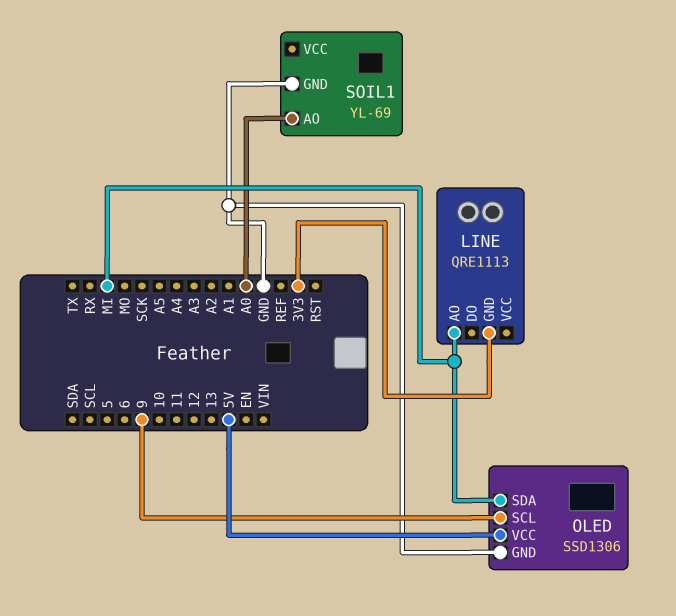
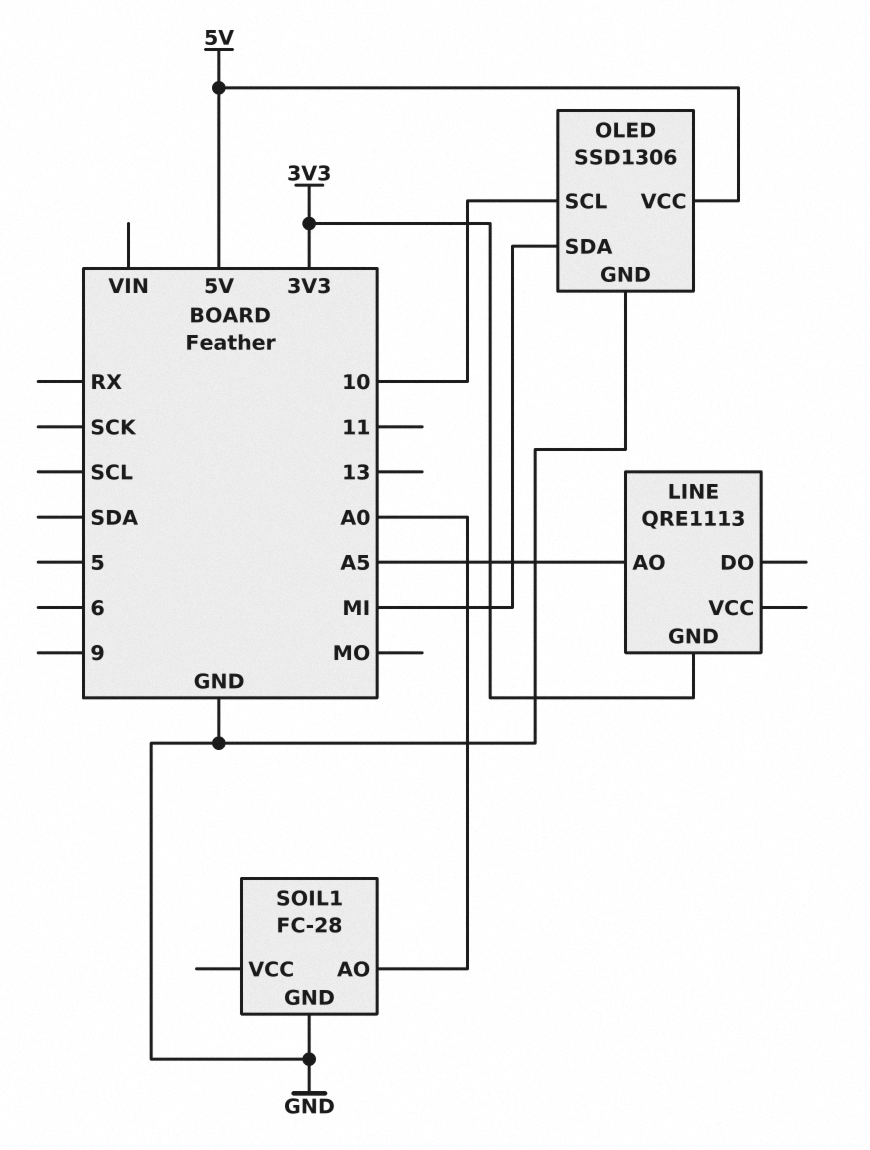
LINE pin AO: MI -> A5
OLED pin SCL: 9 -> 10
SOIL1: YL-69 -> FC-28

